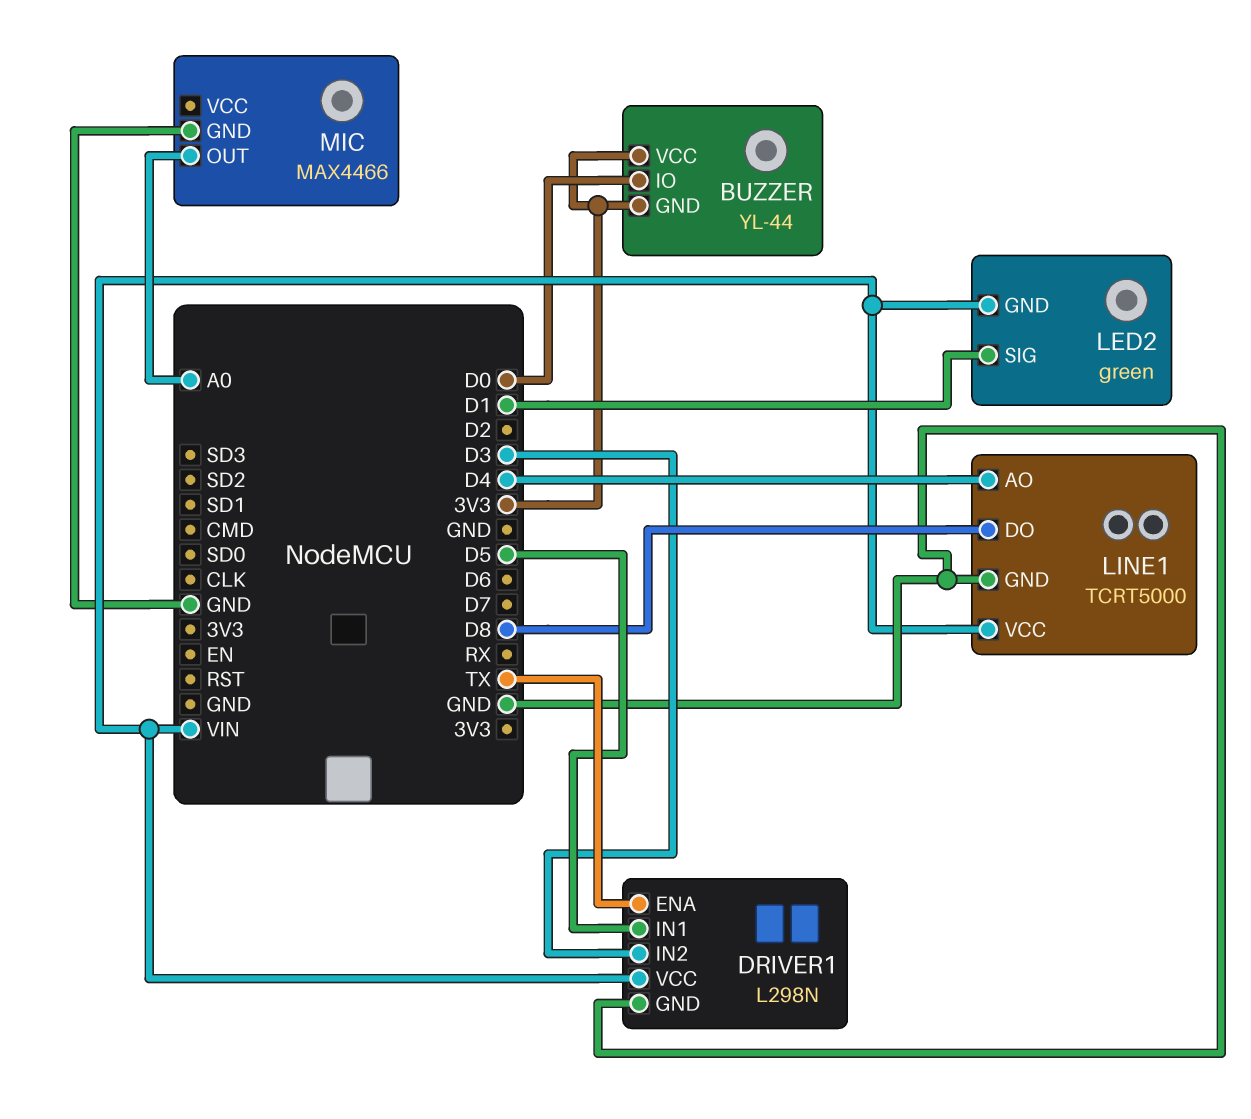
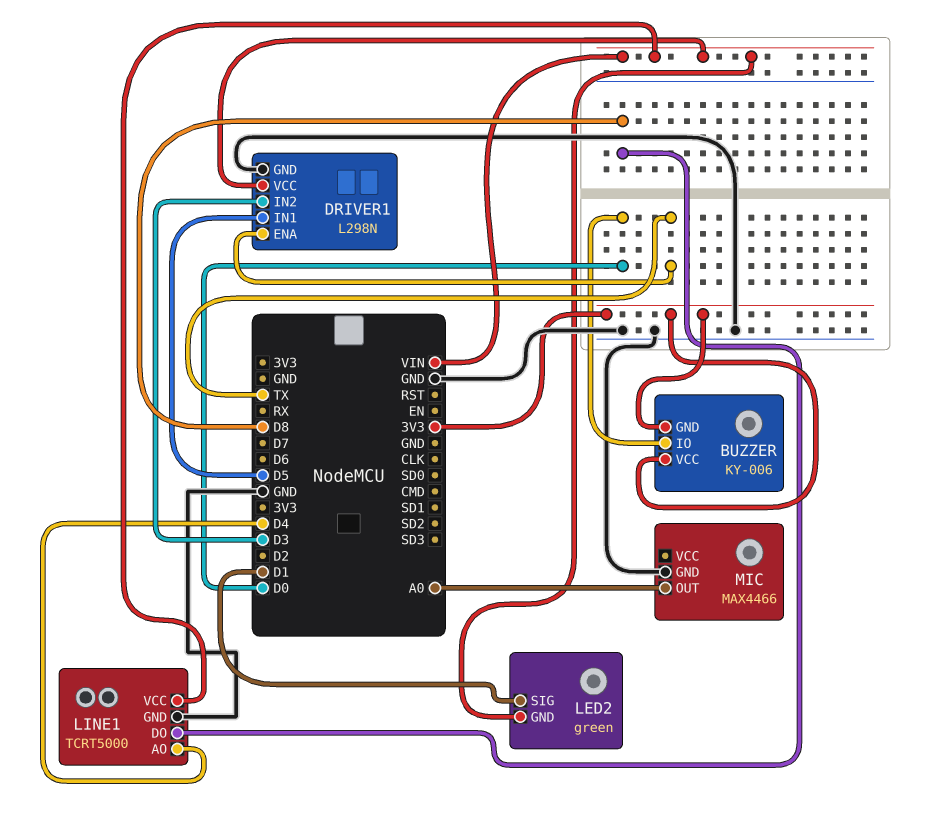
BUZZER: YL-44 -> KY-006

